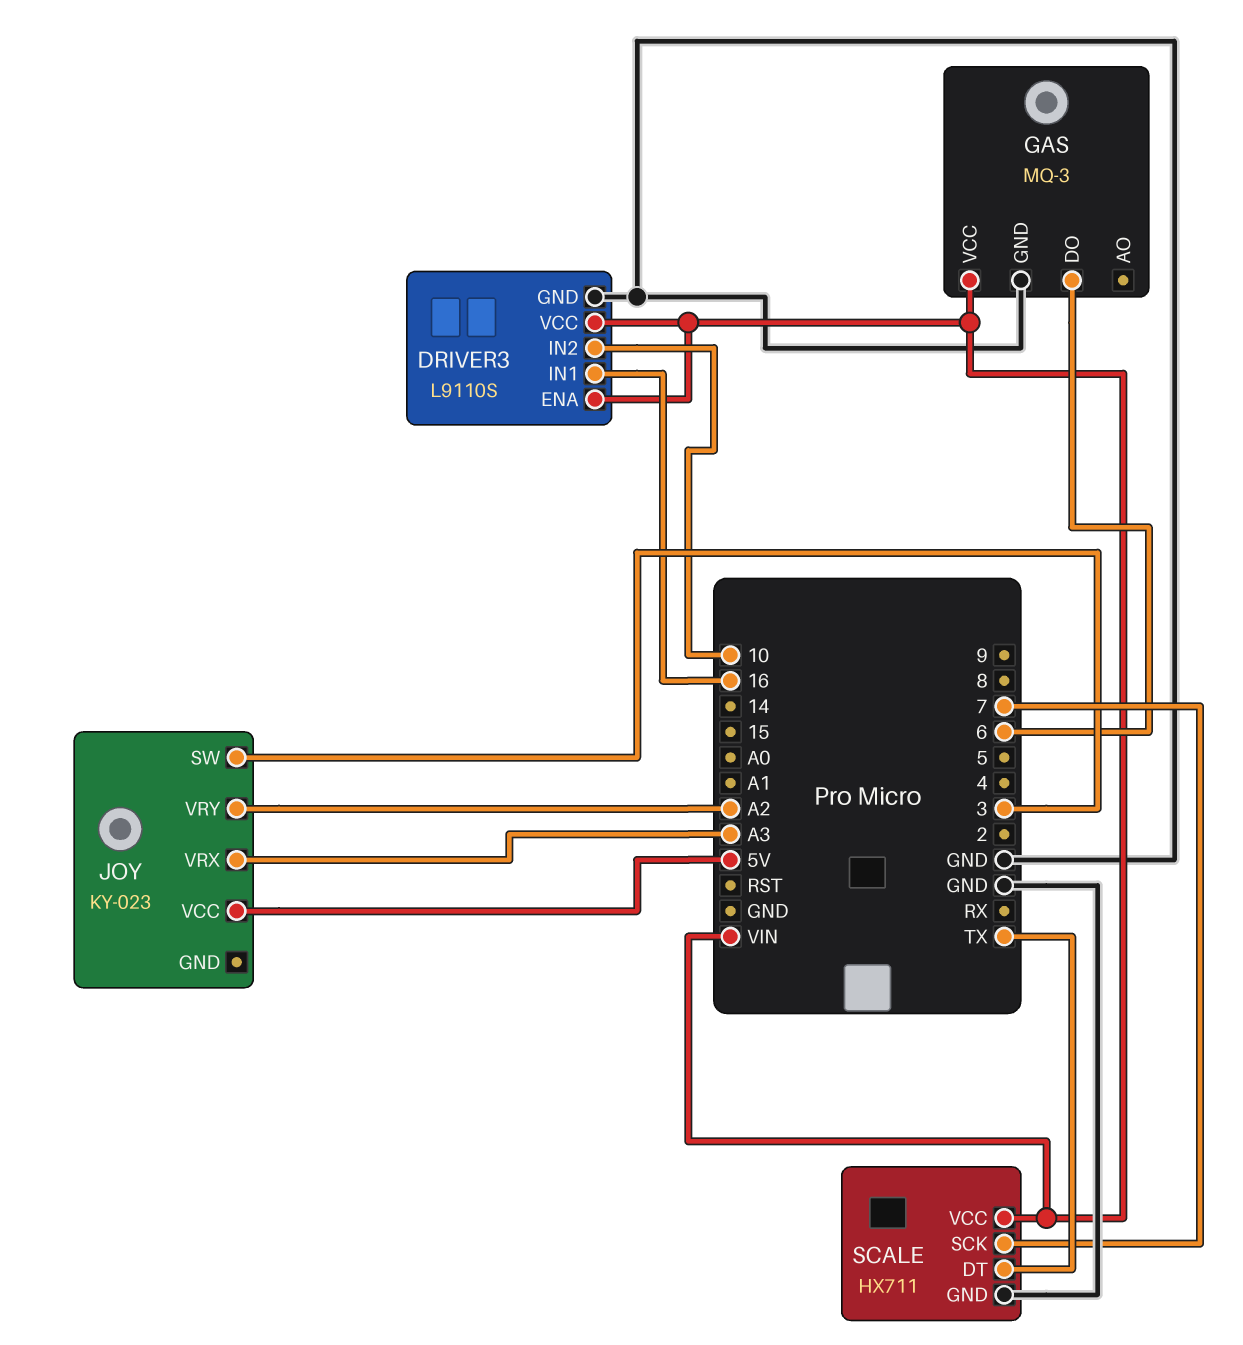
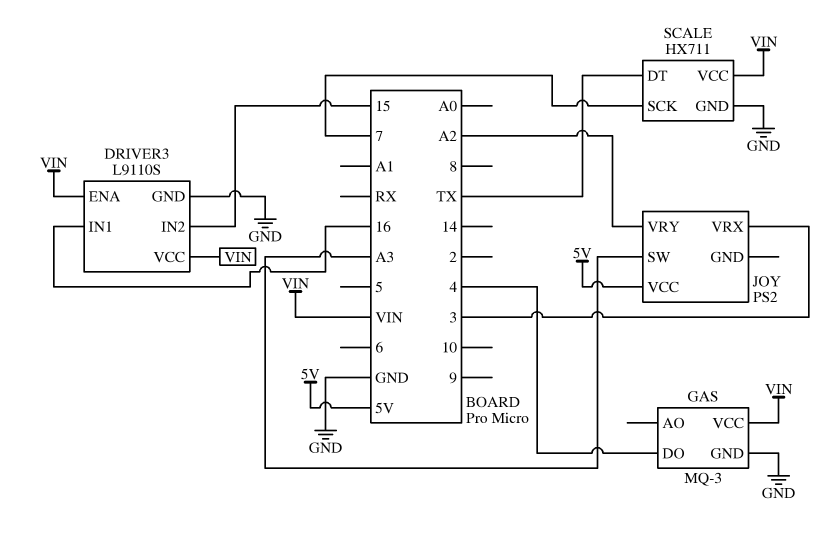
DRIVER3 pin IN2: 10 -> 15
GAS pin DO: 6 -> 4
JOY: KY-023 -> PS2
JOY pin SW: 3 -> A3
JOY pin VRX: A3 -> 3

